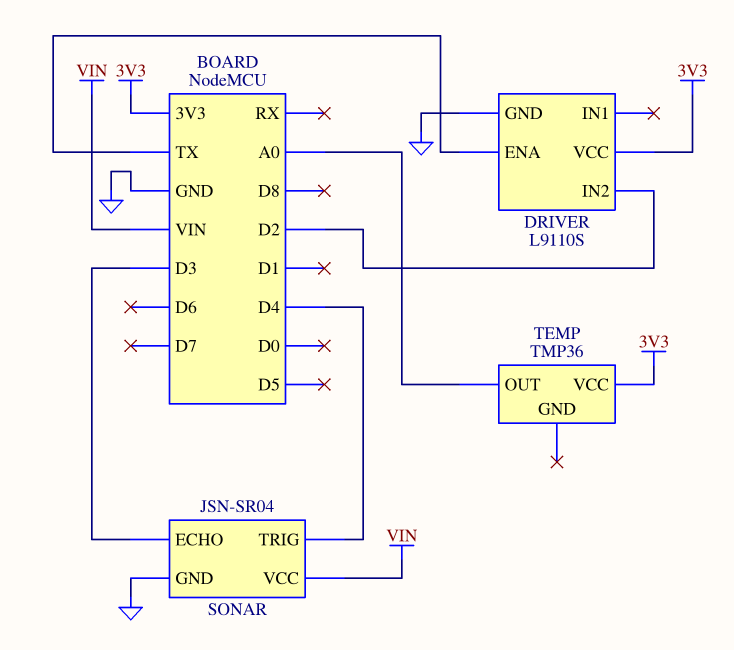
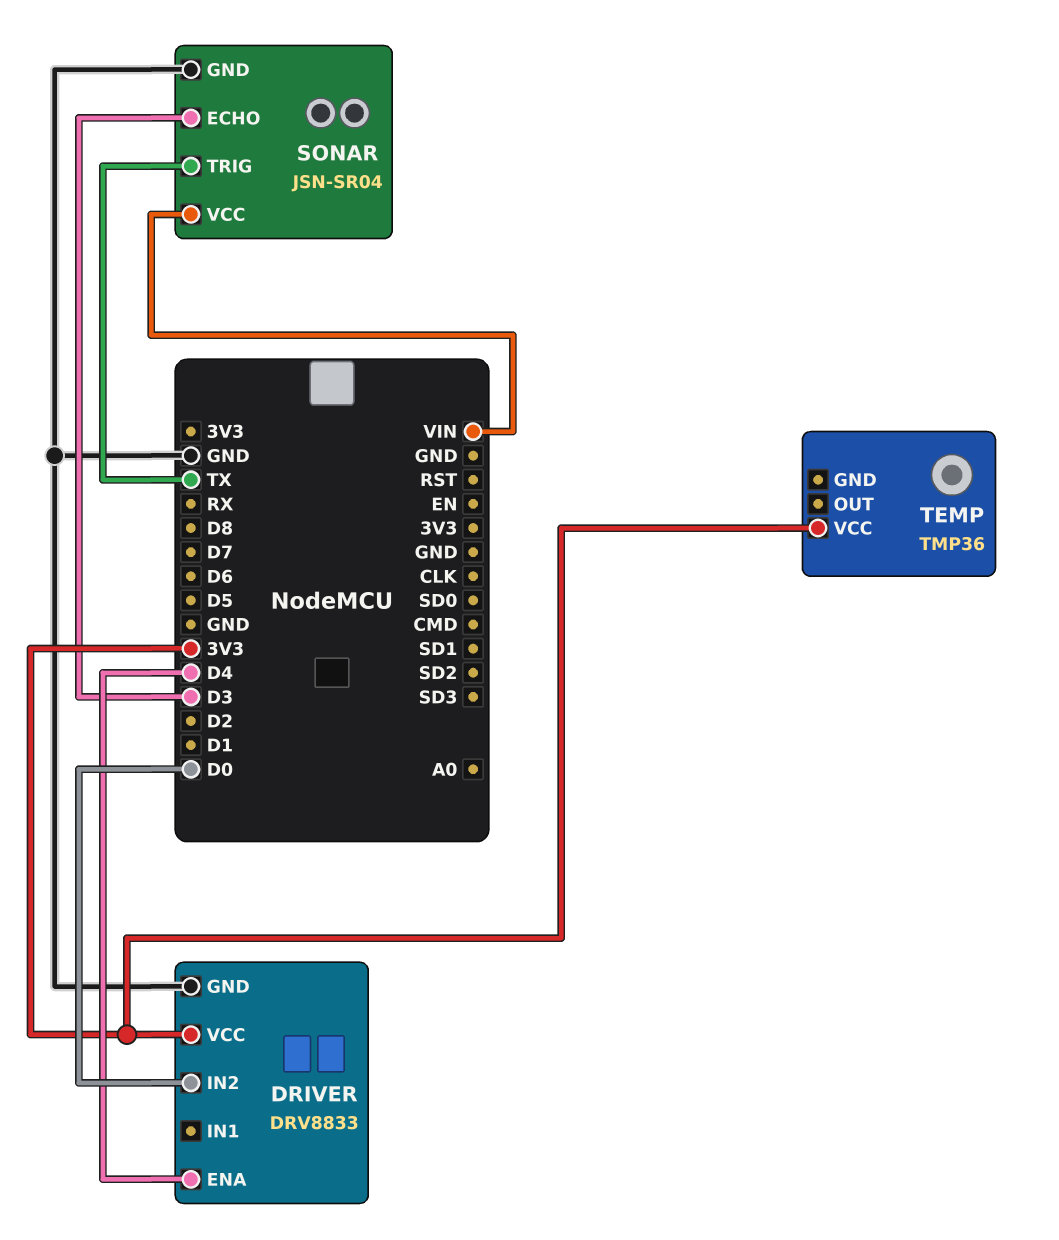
DRIVER: L9110S -> DRV8833
DRIVER pin ENA: TX -> D4
DRIVER pin IN2: D2 -> D0
SONAR pin TRIG: D4 -> TX
TEMP pin OUT: A0 -> none

